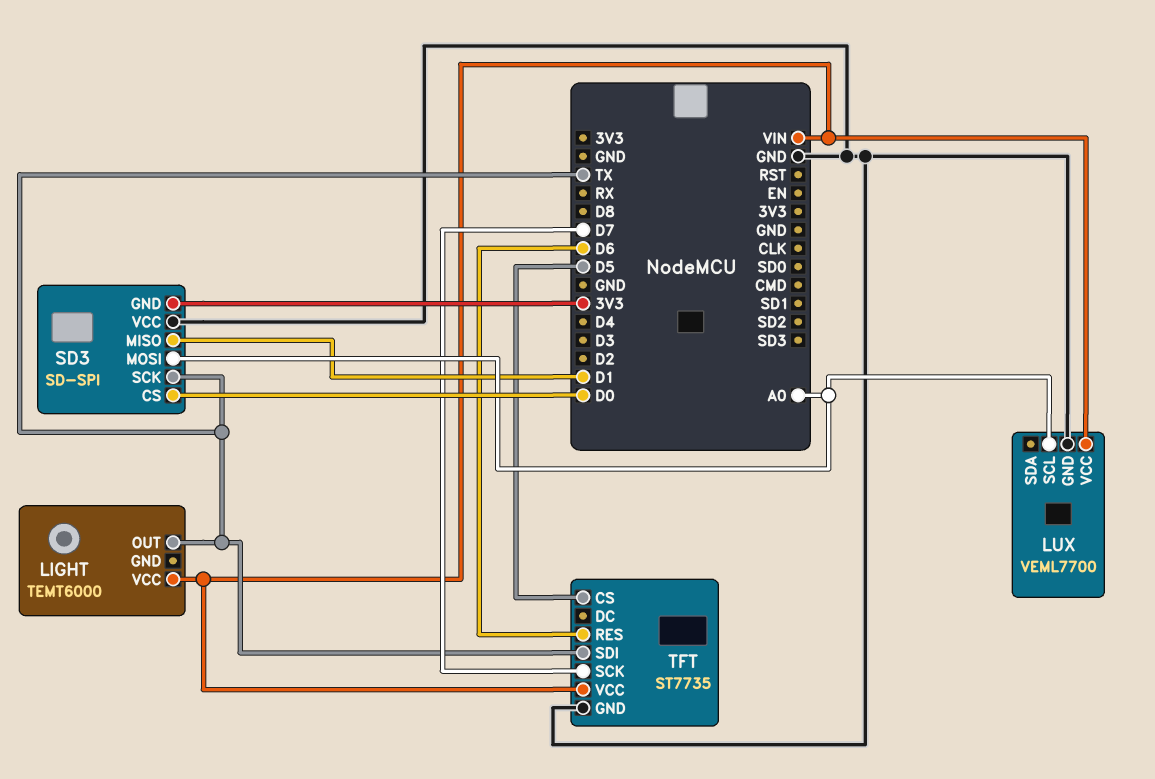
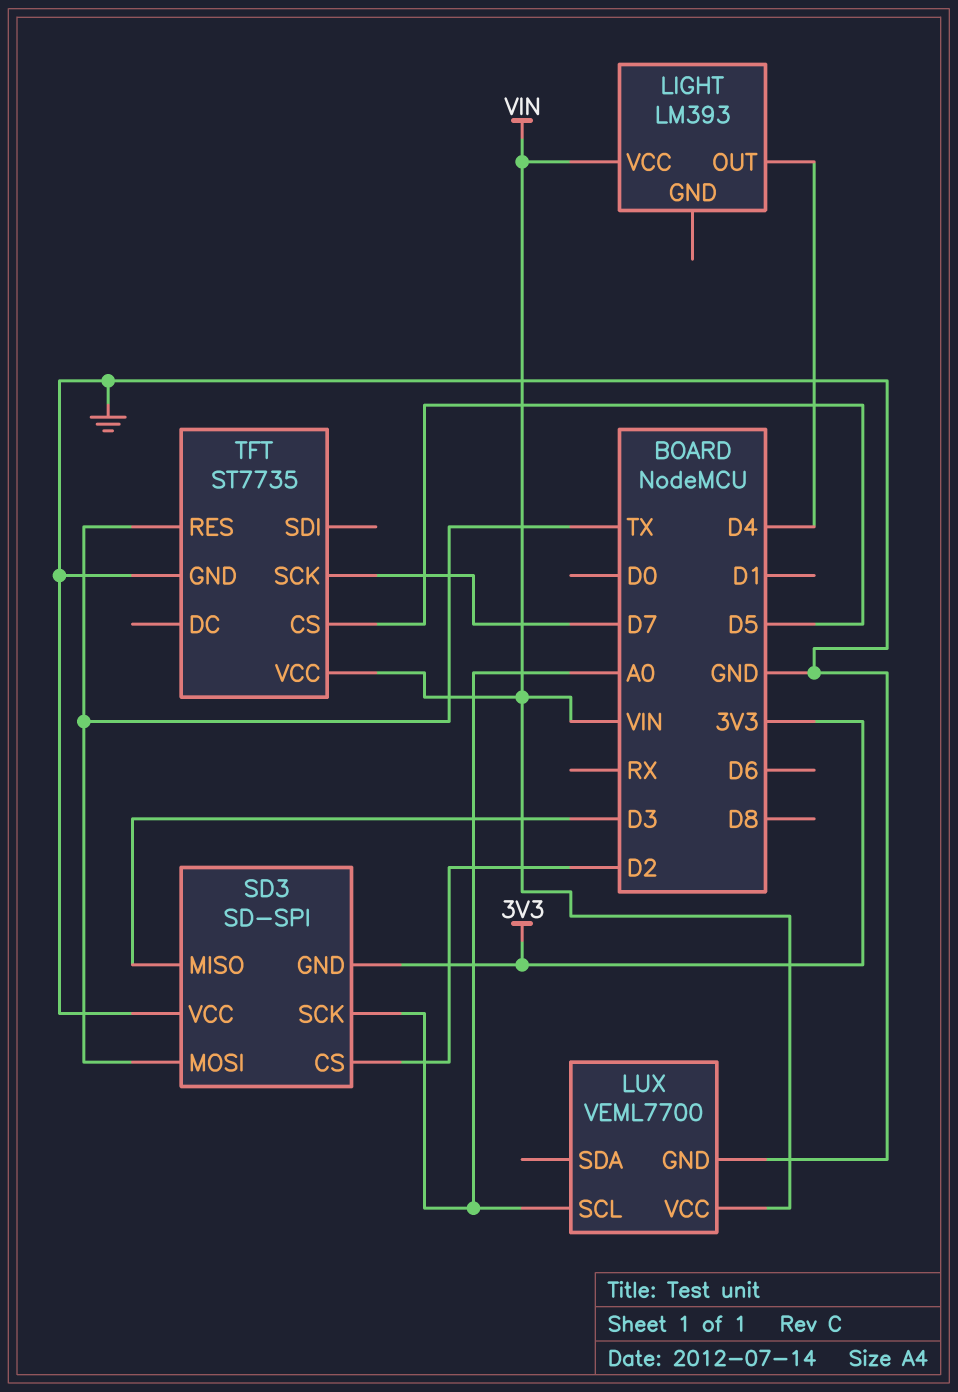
LIGHT: TEMT6000 -> LM393
LIGHT pin OUT: TX -> D4
SD3 pin CS: D0 -> D2
SD3 pin MISO: D1 -> D3
SD3 pin MOSI: A0 -> TX
SD3 pin SCK: TX -> A0
TFT pin RES: D6 -> TX
TFT pin SDI: TX -> none

